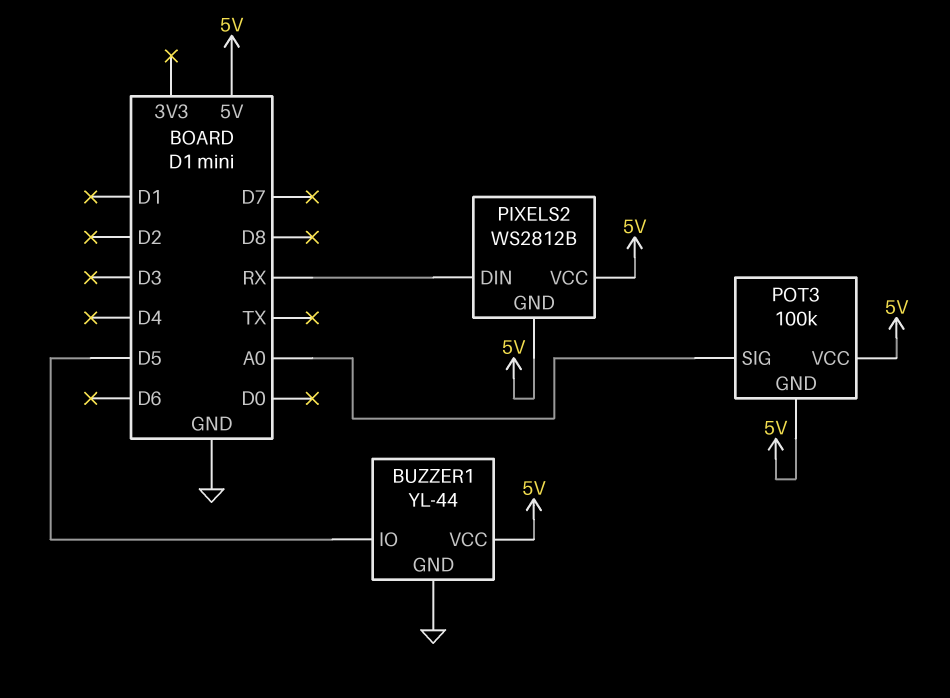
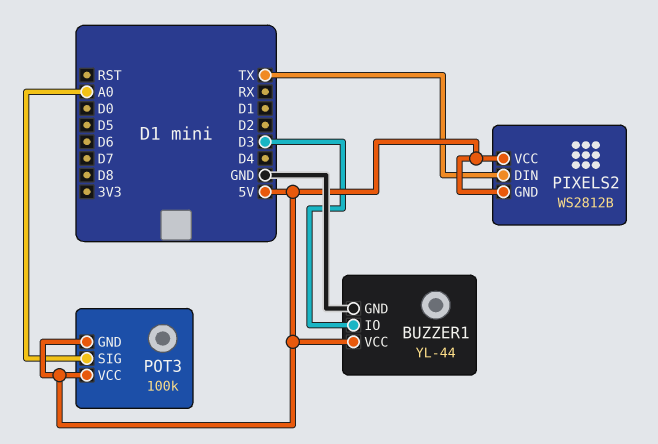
BUZZER1 pin IO: D5 -> D3
PIXELS2 pin DIN: RX -> TX

